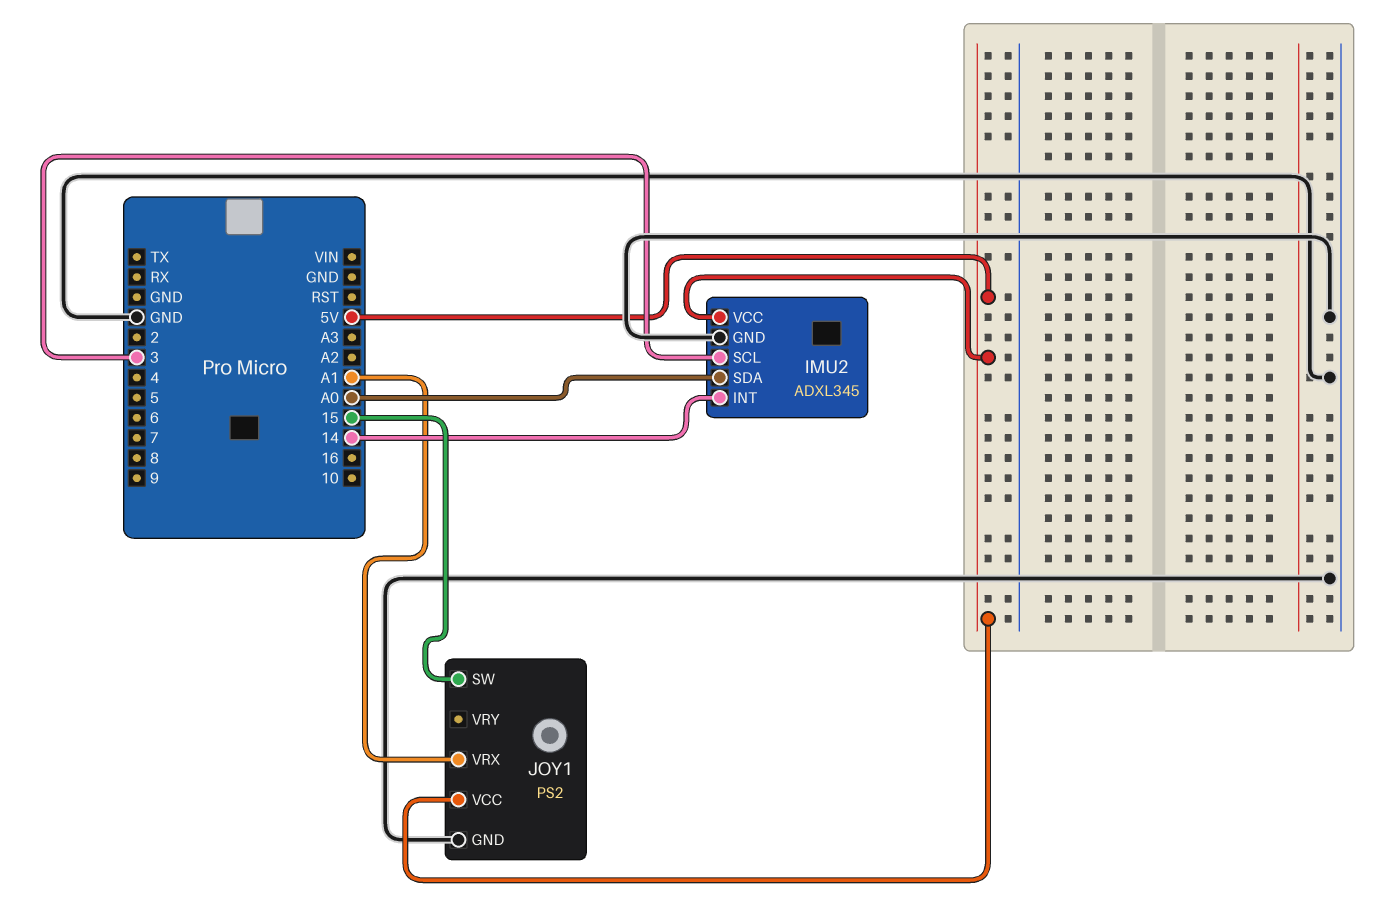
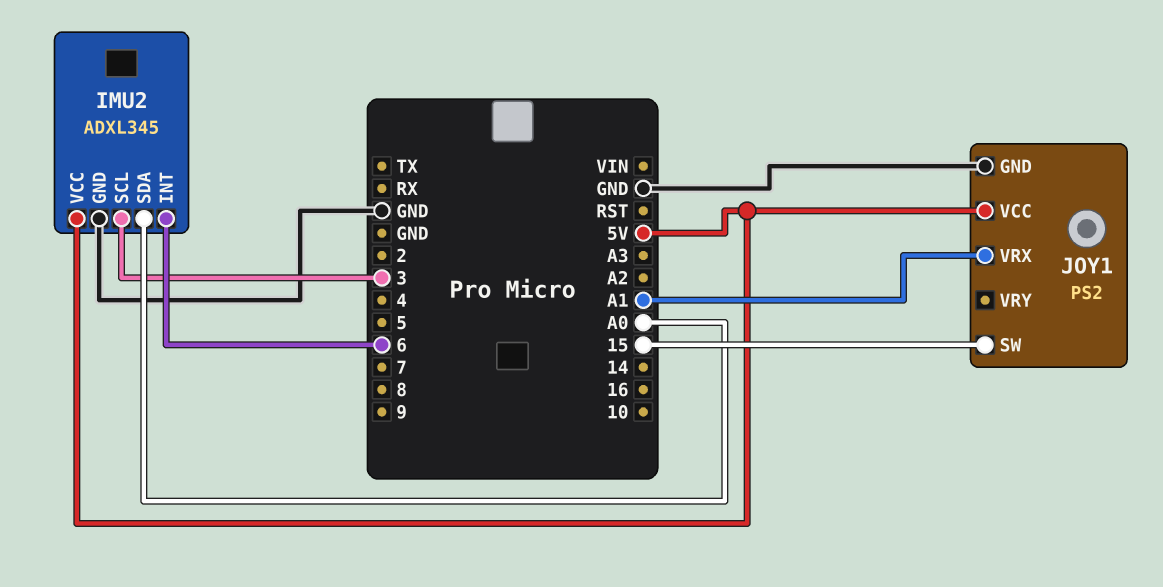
IMU2 pin INT: 14 -> 6

